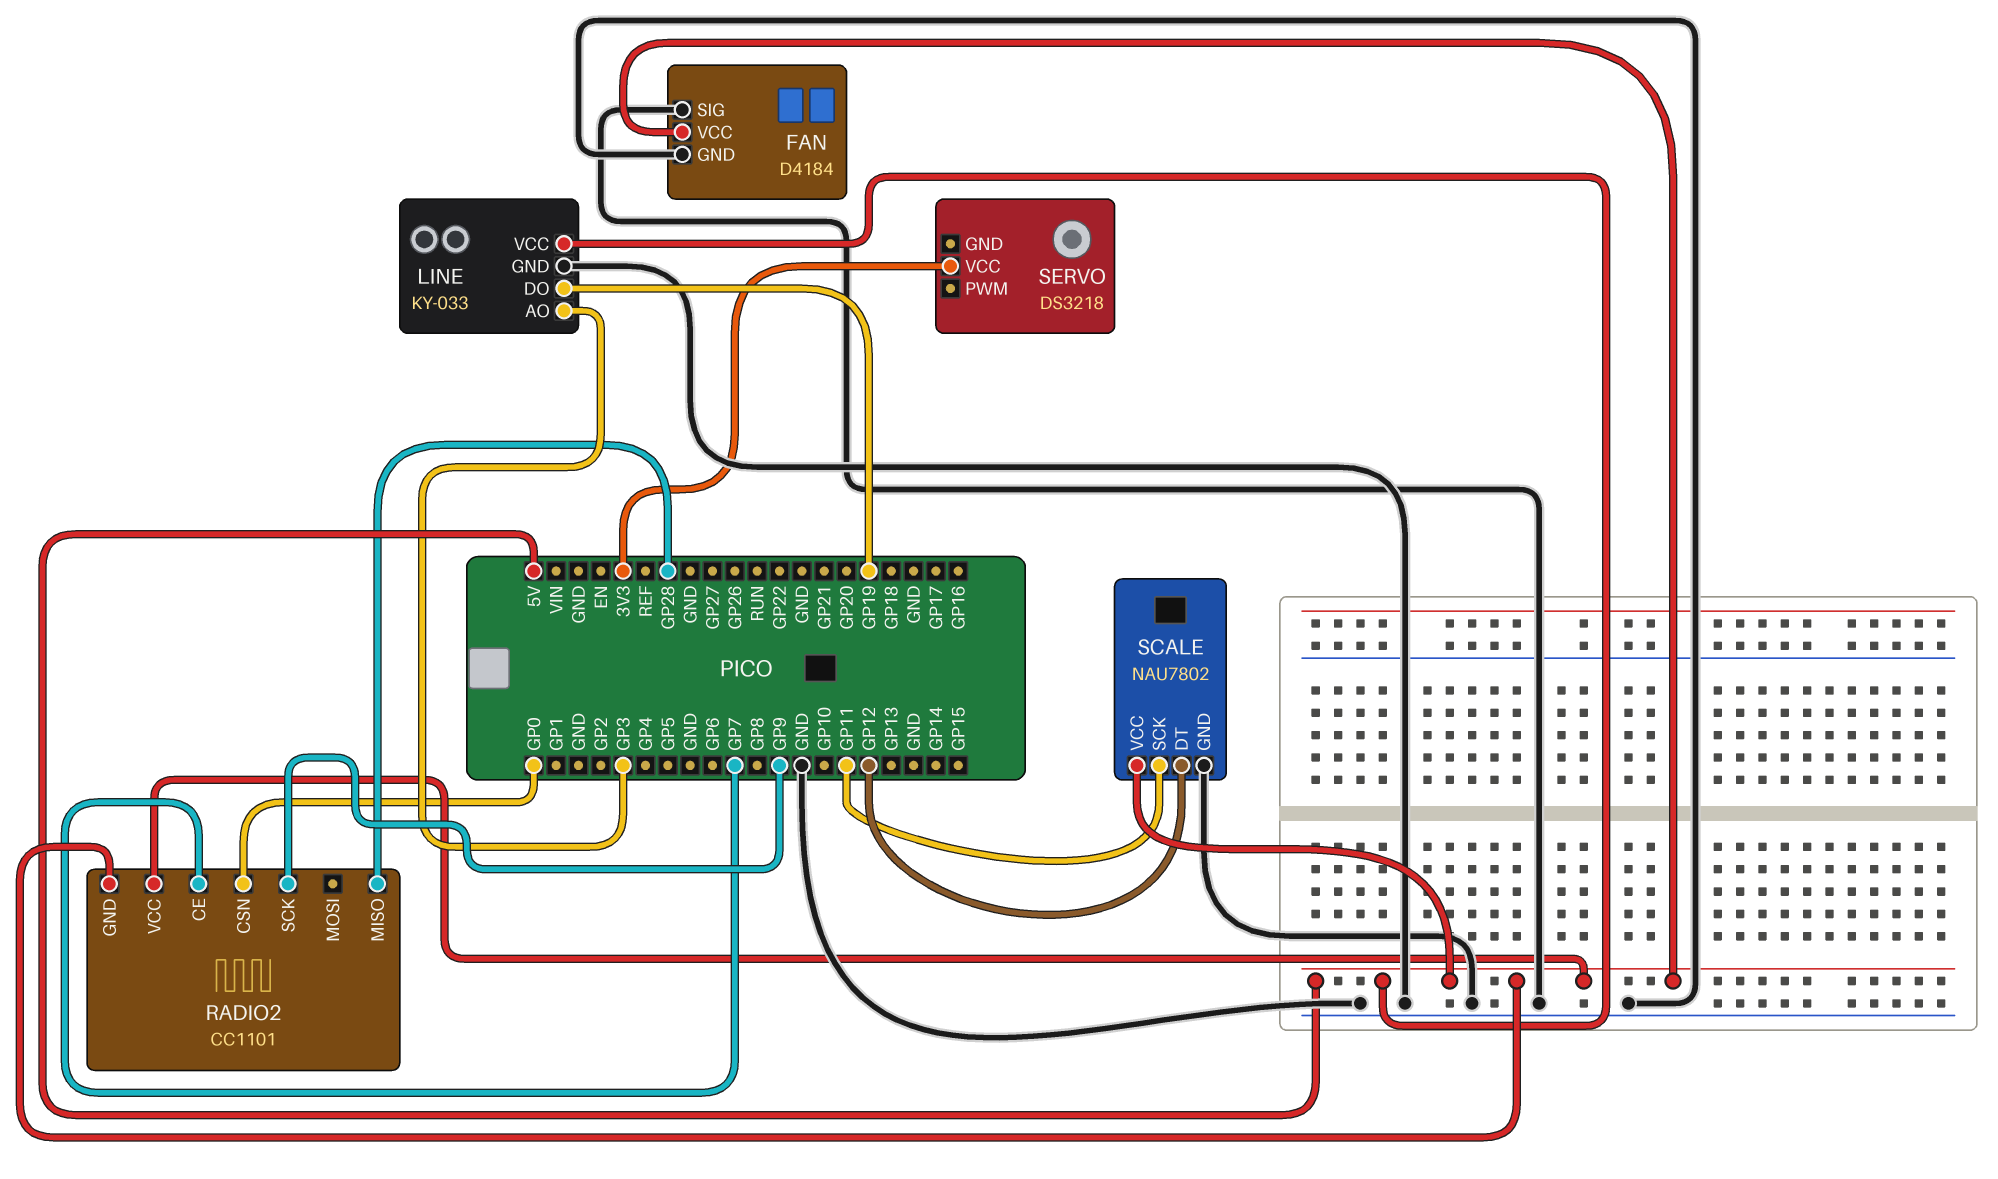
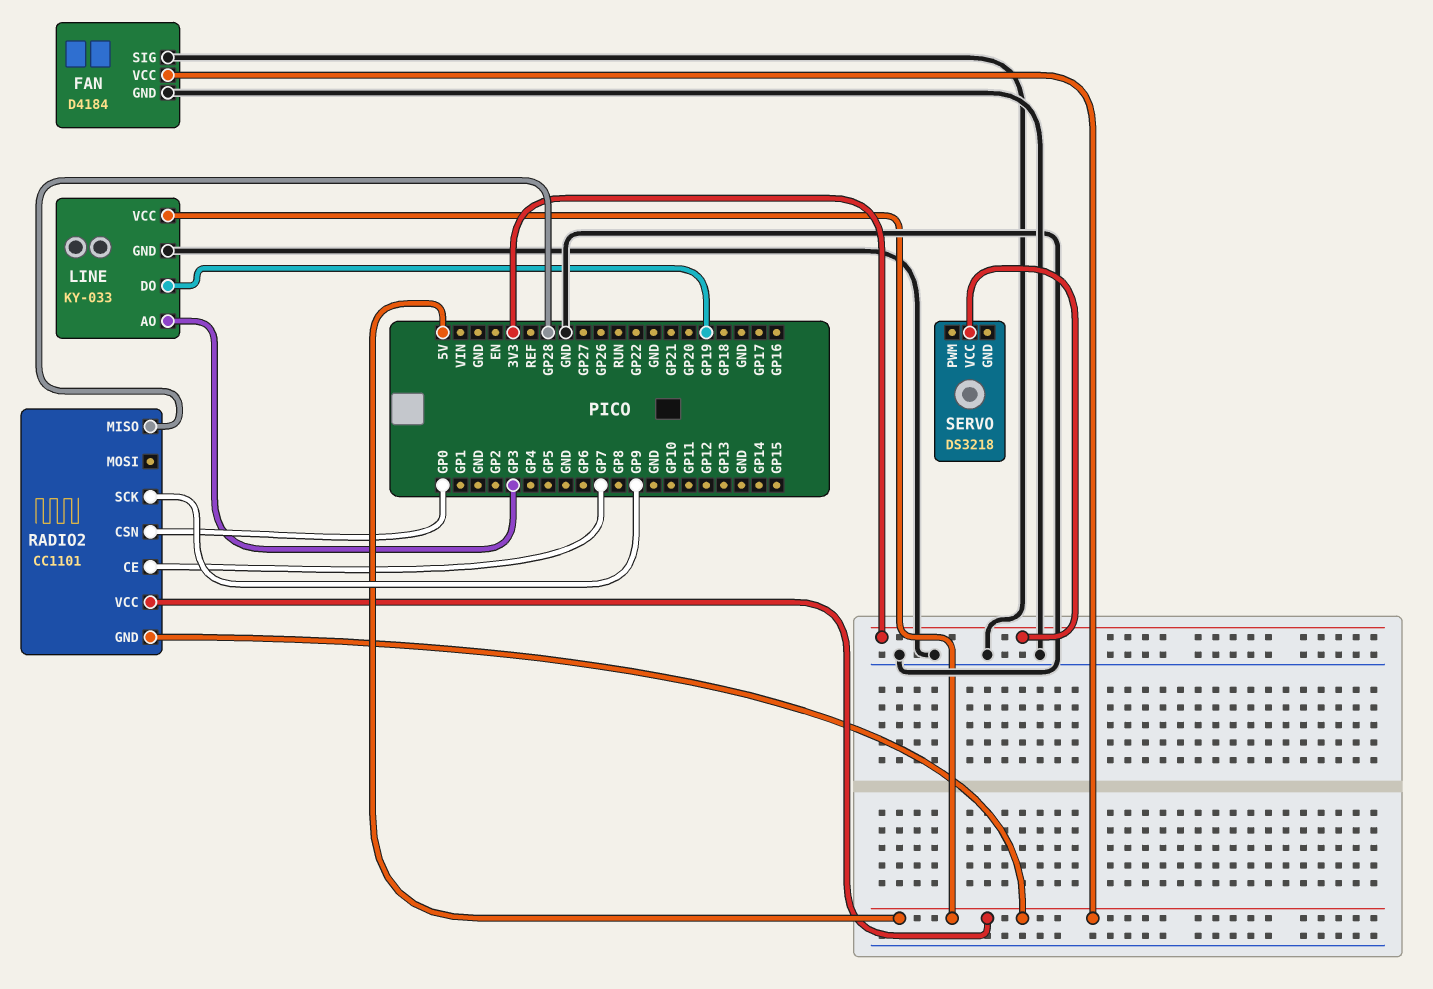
SCALE: NAU7802 -> none
SCALE pin DT: GP12 -> none
SCALE pin GND: GND -> none
SCALE pin SCK: GP11 -> none
SCALE pin VCC: 5V -> none

